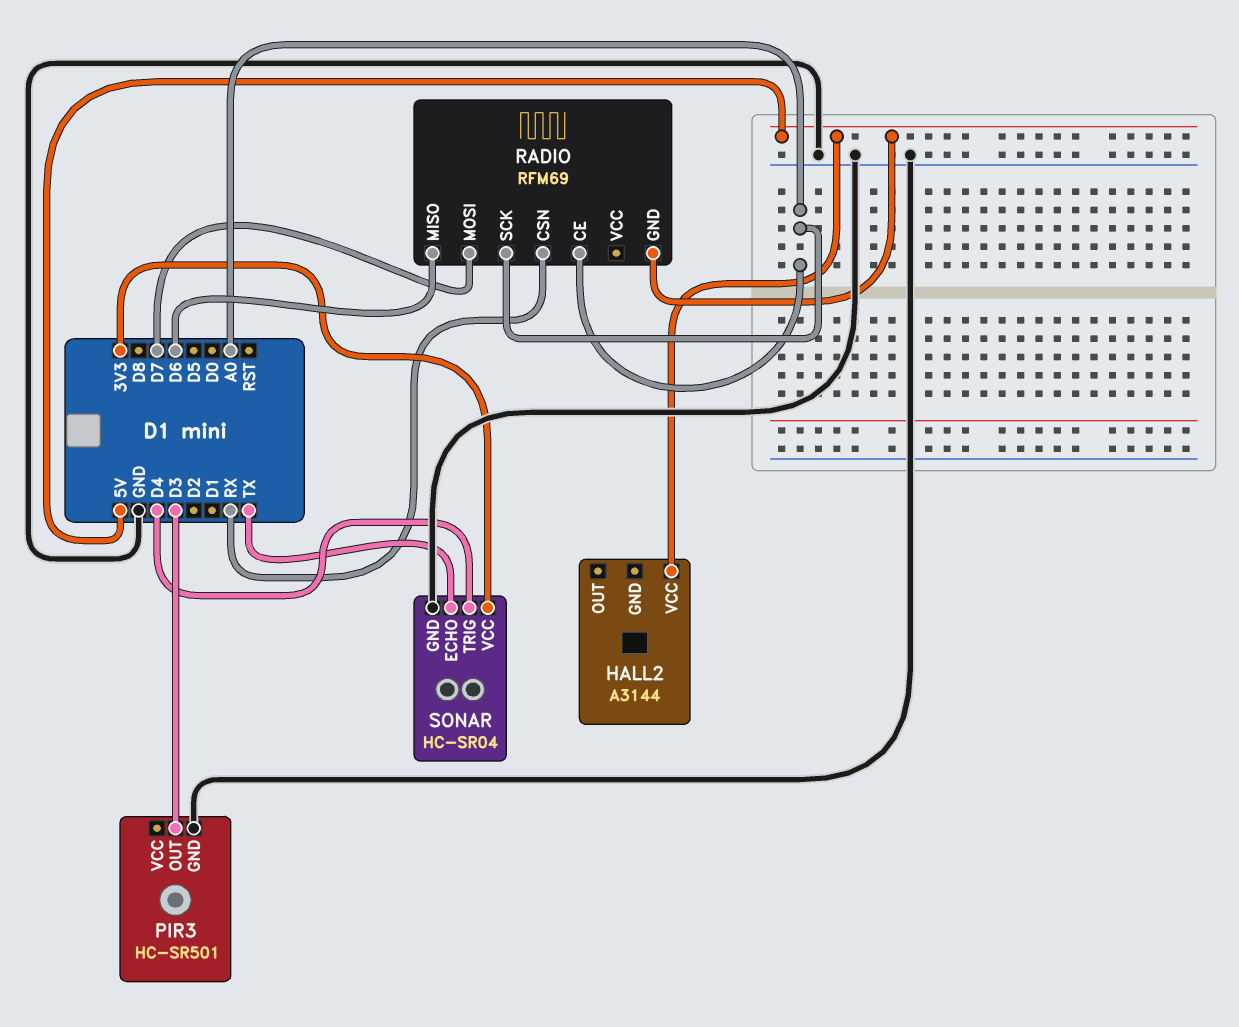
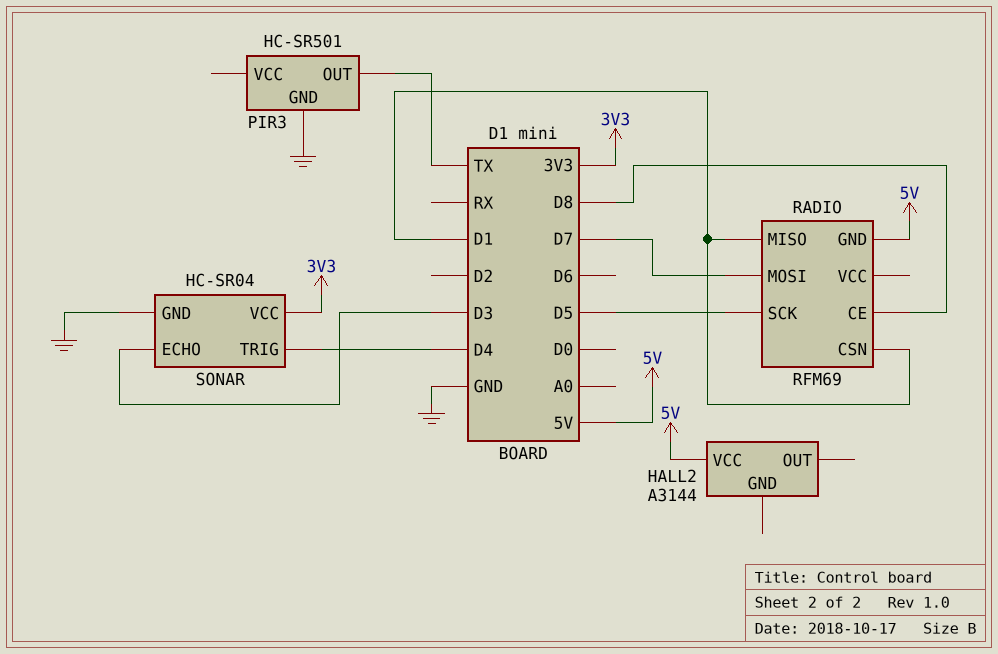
PIR3 pin OUT: D3 -> TX
RADIO pin CE: A0 -> D8
RADIO pin CSN: RX -> D1
RADIO pin MISO: D6 -> D1
RADIO pin SCK: A0 -> D5
SONAR pin ECHO: TX -> D3

